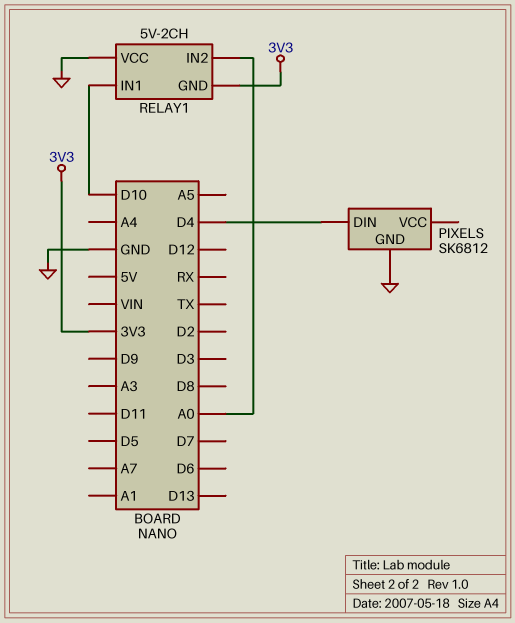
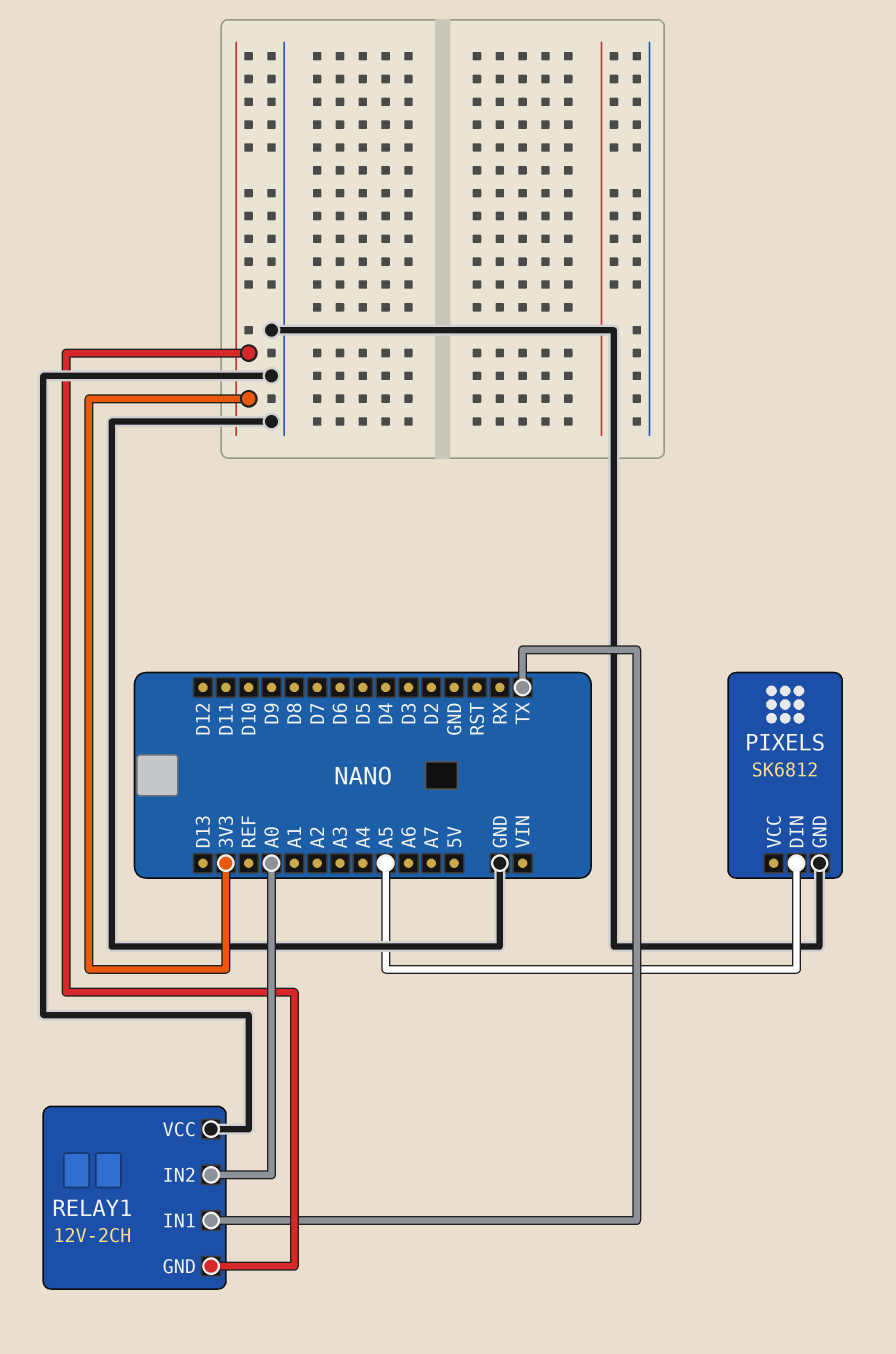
PIXELS pin DIN: D4 -> A5
RELAY1: 5V-2CH -> 12V-2CH
RELAY1 pin IN1: D10 -> TX

